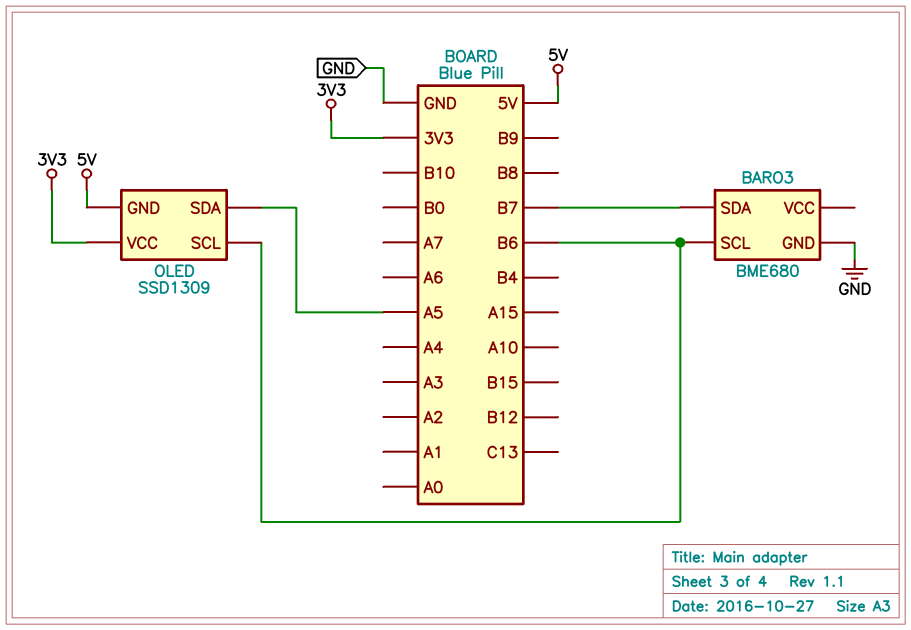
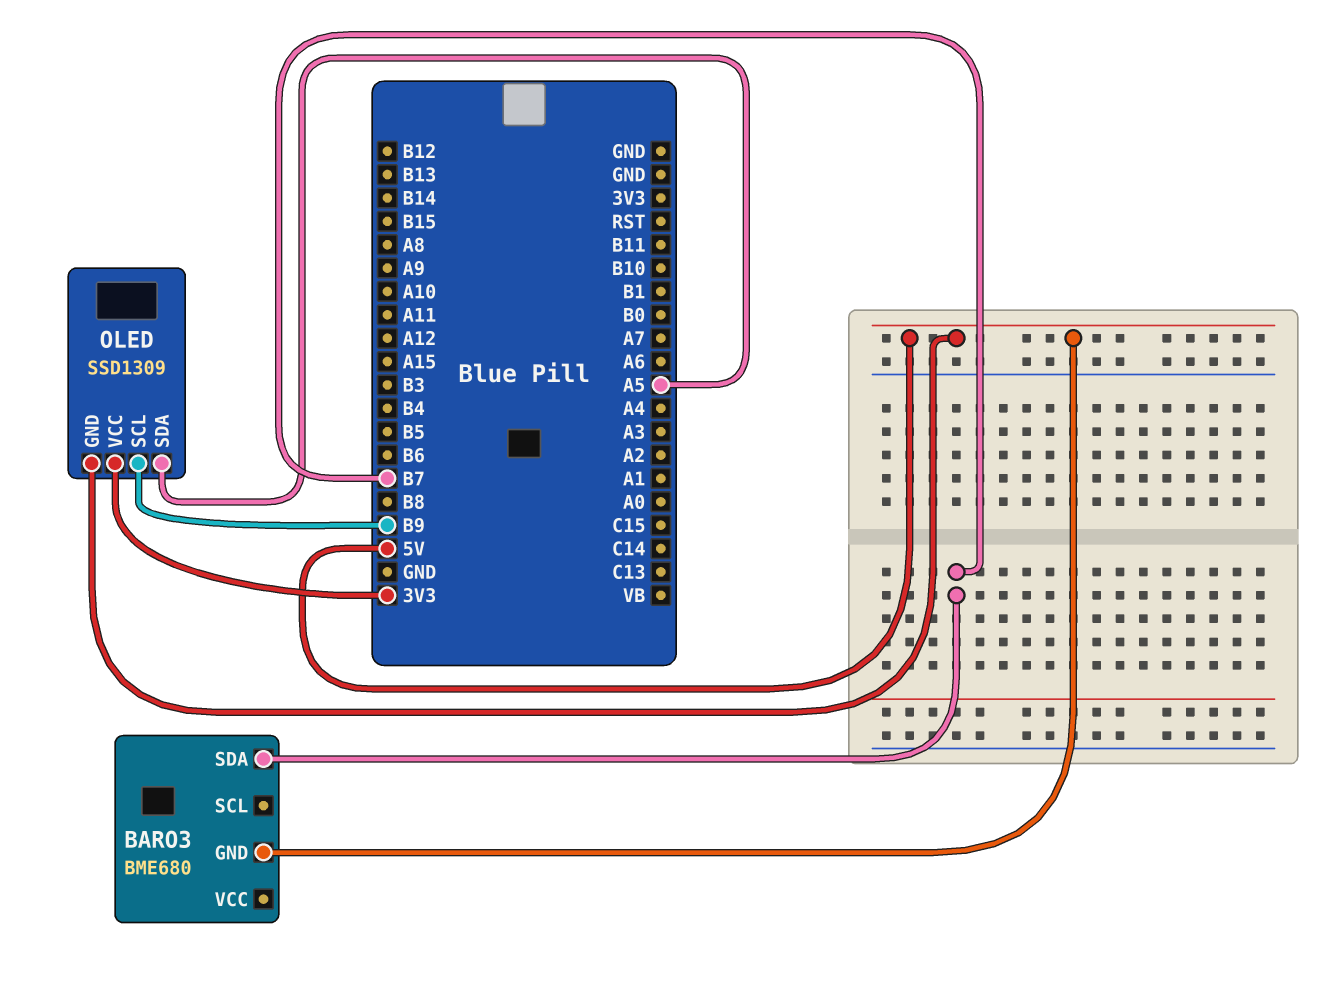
BARO3 pin GND: GND -> 5V
BARO3 pin SCL: B6 -> none
OLED pin SCL: B6 -> B9

